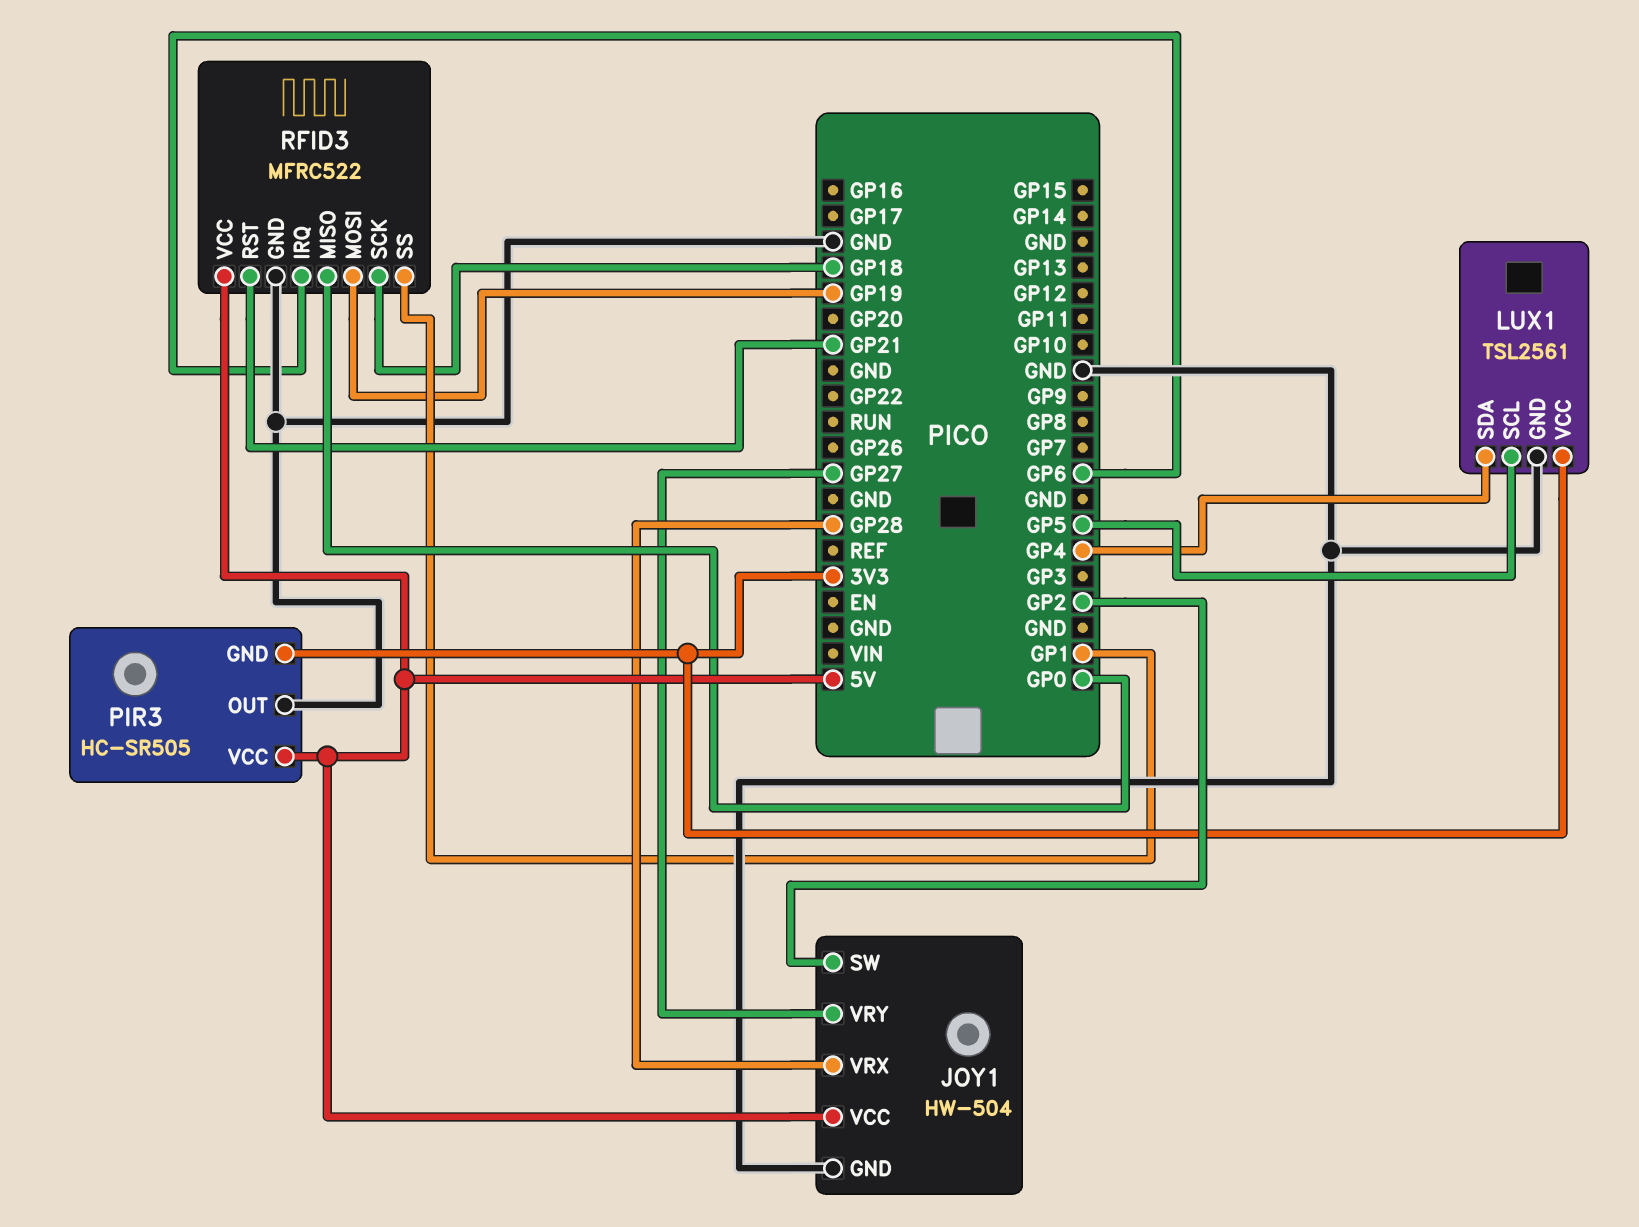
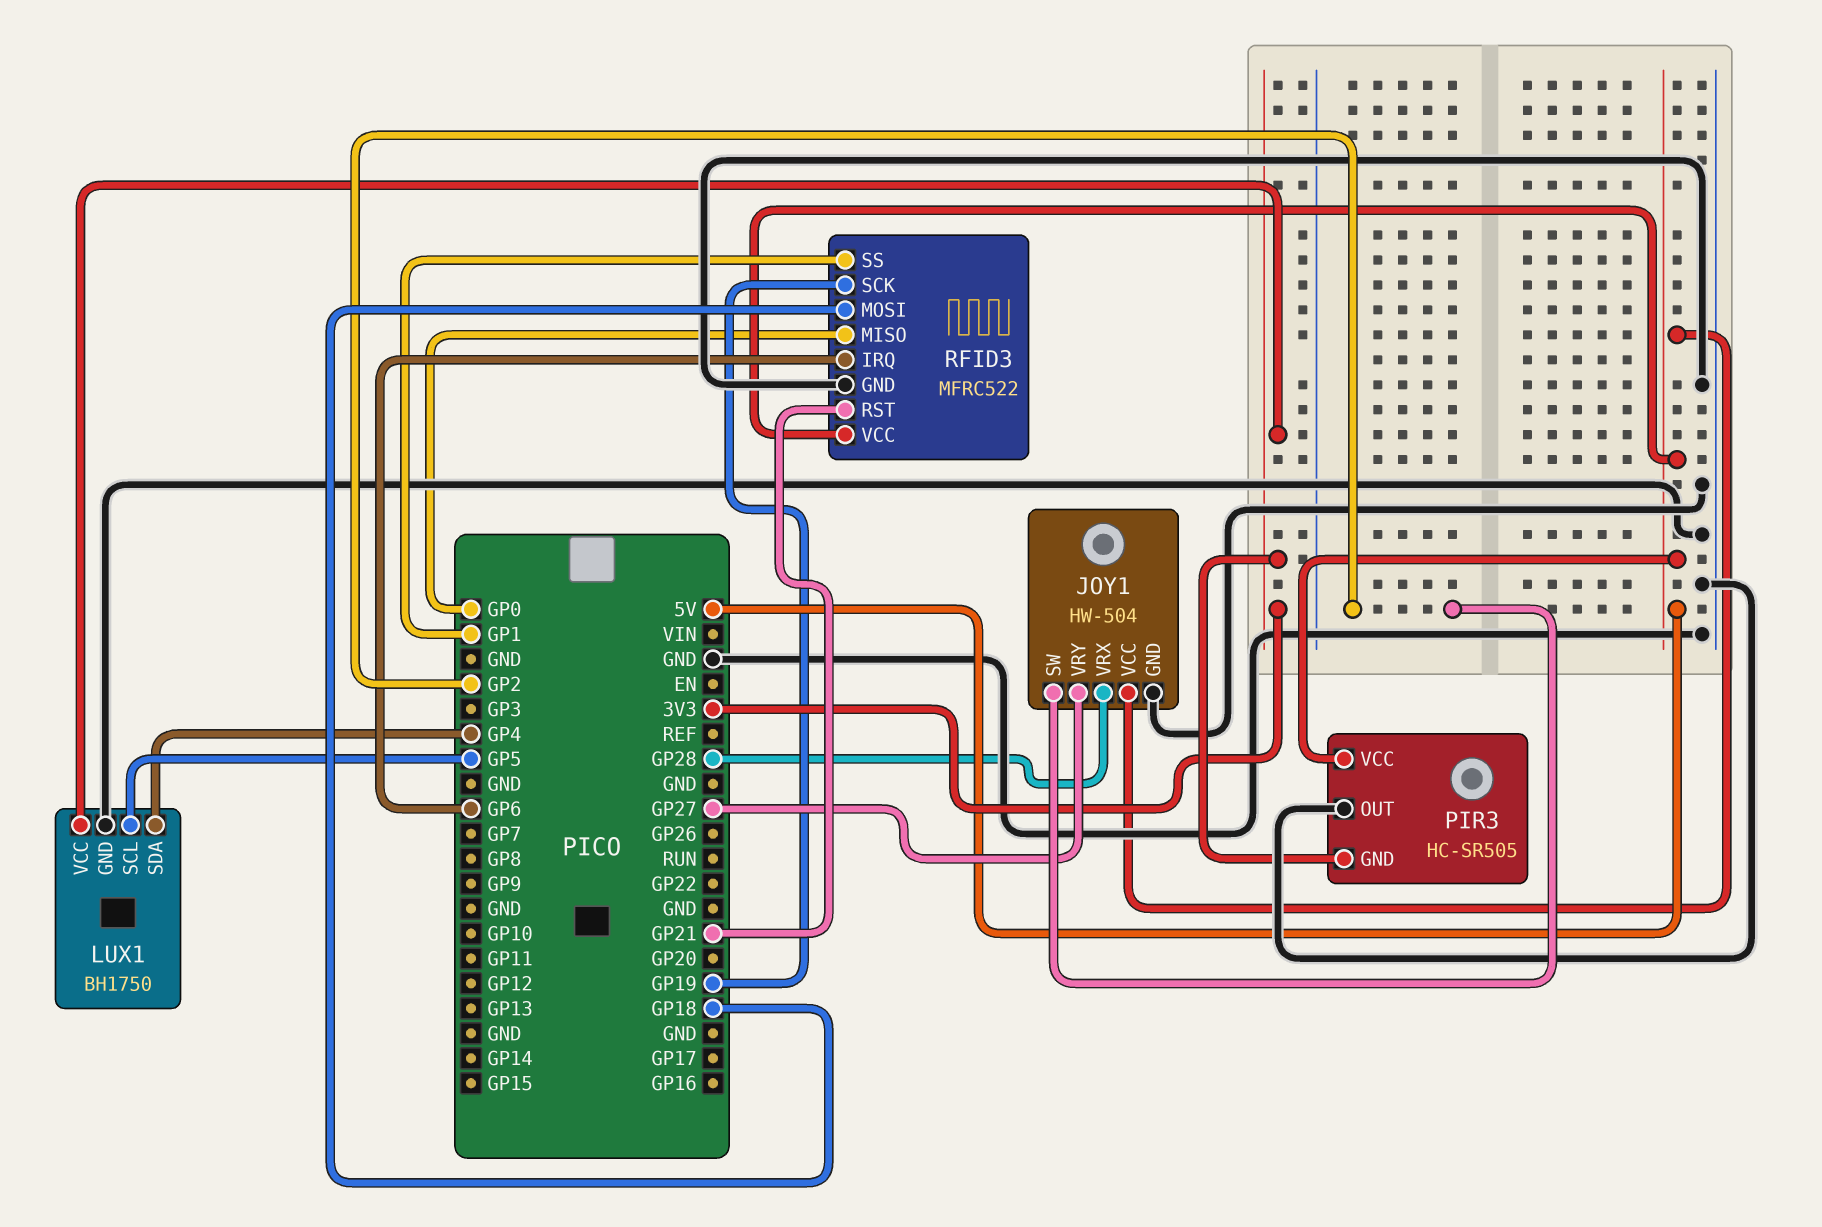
LUX1: TSL2561 -> BH1750
RFID3 pin MOSI: GP19 -> GP18
RFID3 pin SCK: GP18 -> GP19

